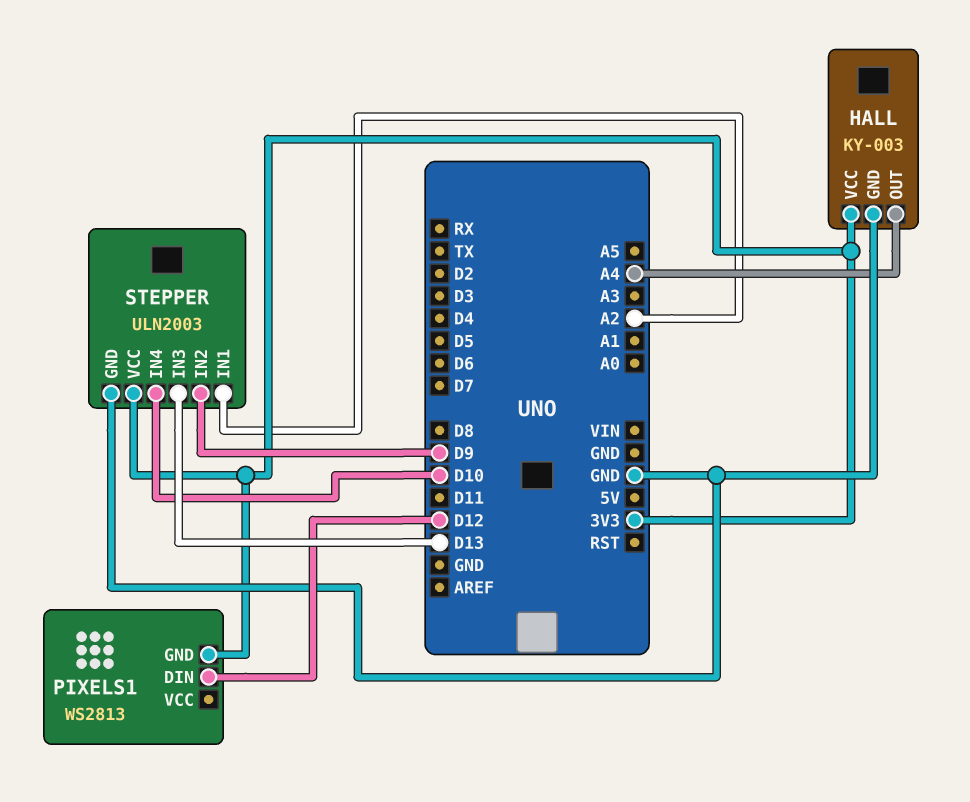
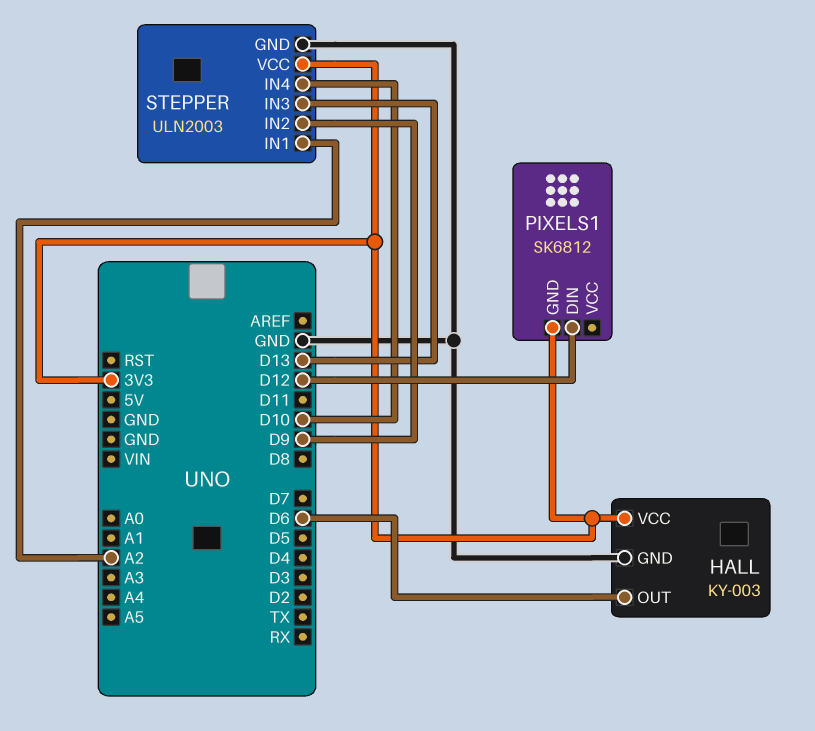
HALL pin OUT: A4 -> D6
PIXELS1: WS2813 -> SK6812

